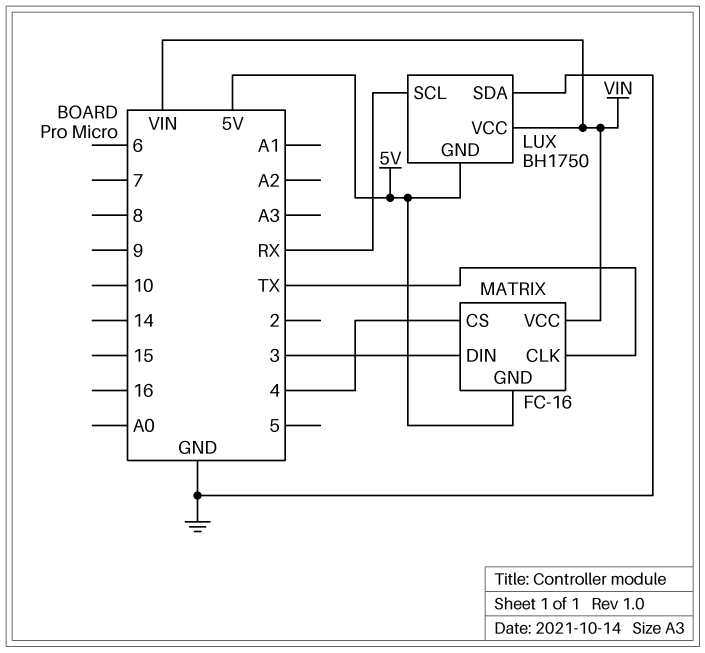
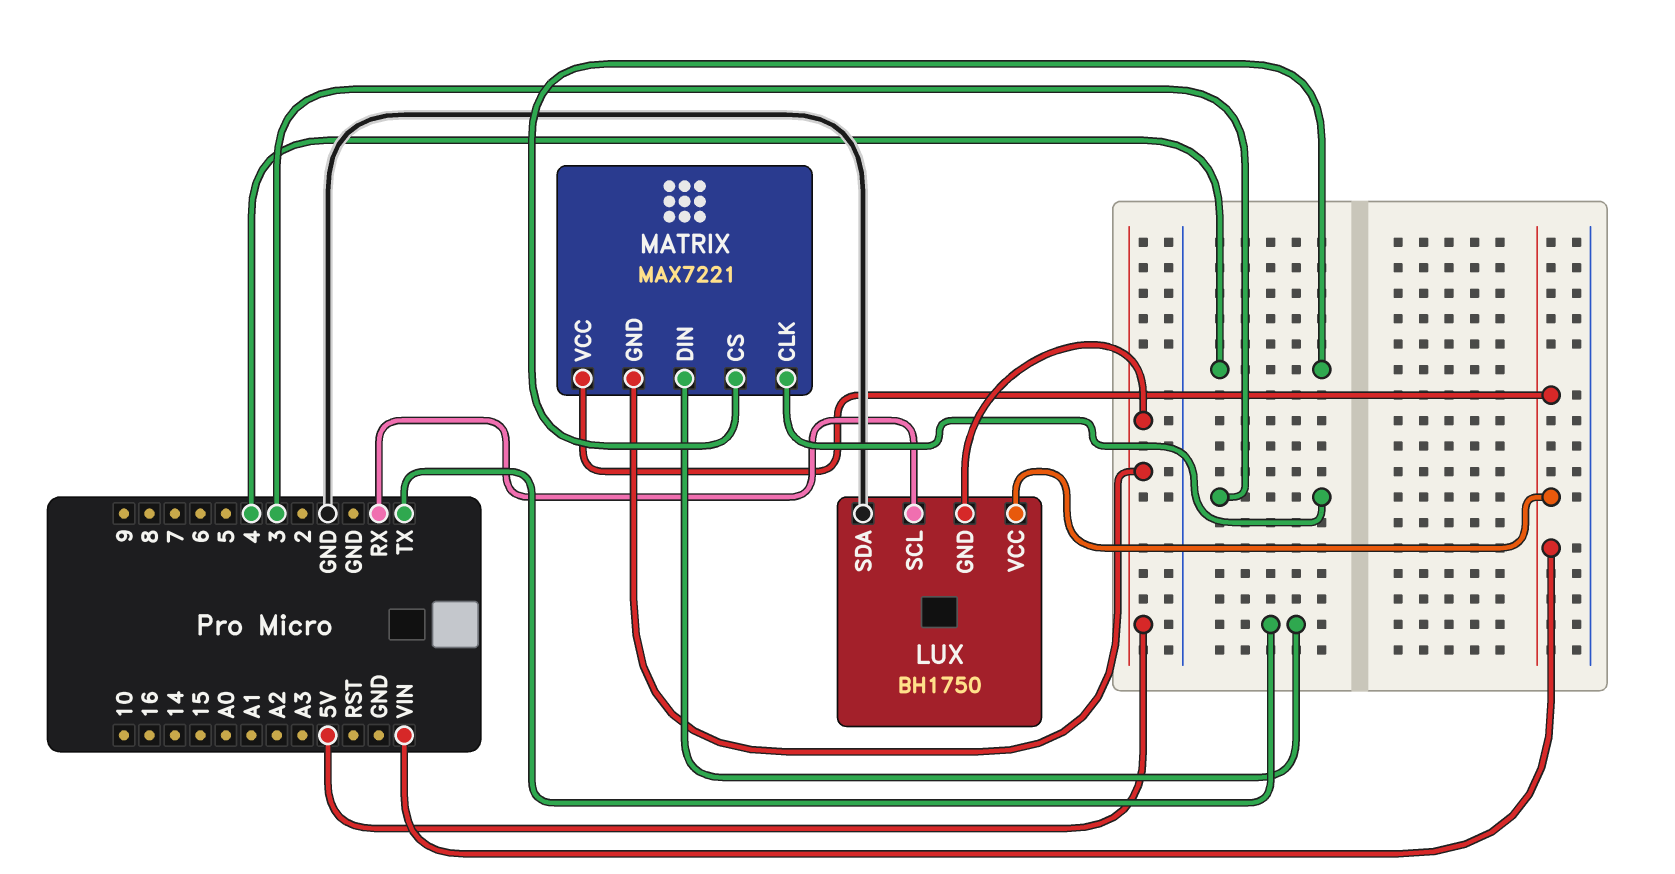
MATRIX: FC-16 -> MAX7221
MATRIX pin CLK: TX -> 3
MATRIX pin DIN: 3 -> TX

